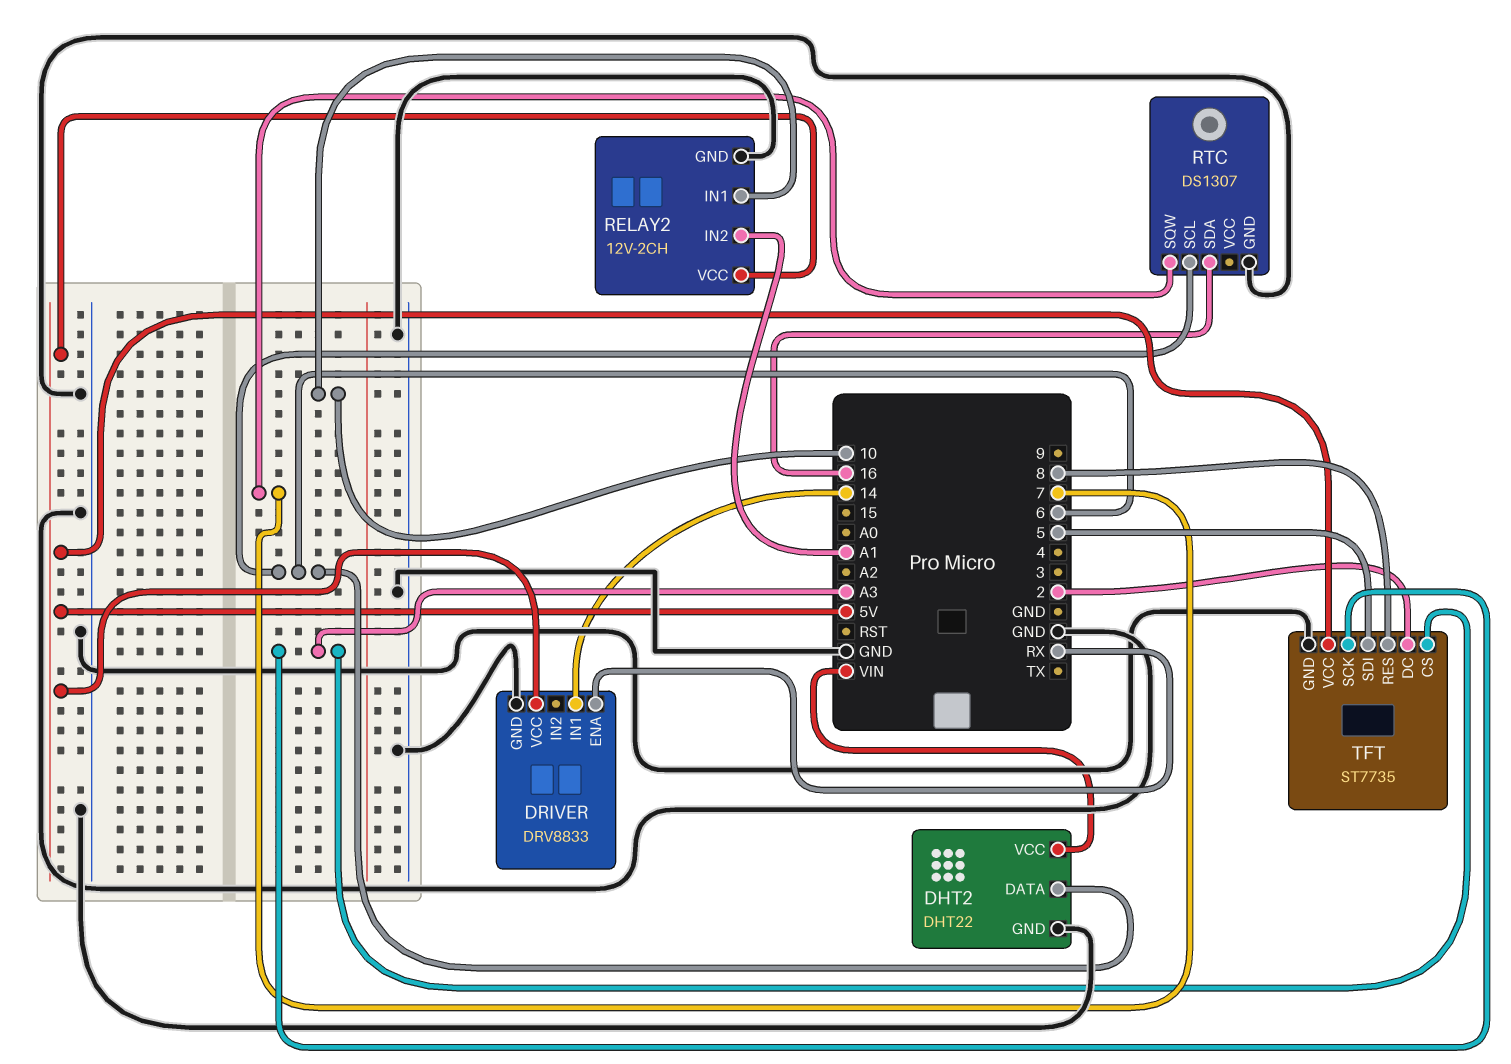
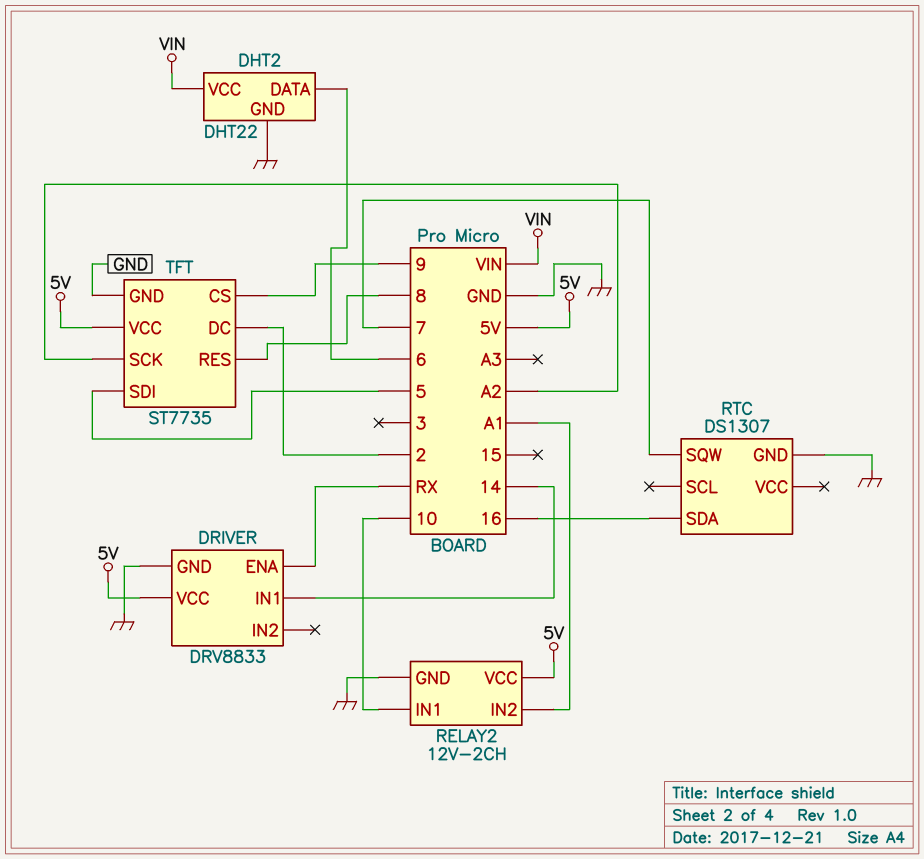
RTC pin SCL: 6 -> none
TFT pin CS: A3 -> 9
TFT pin SCK: A3 -> A2

